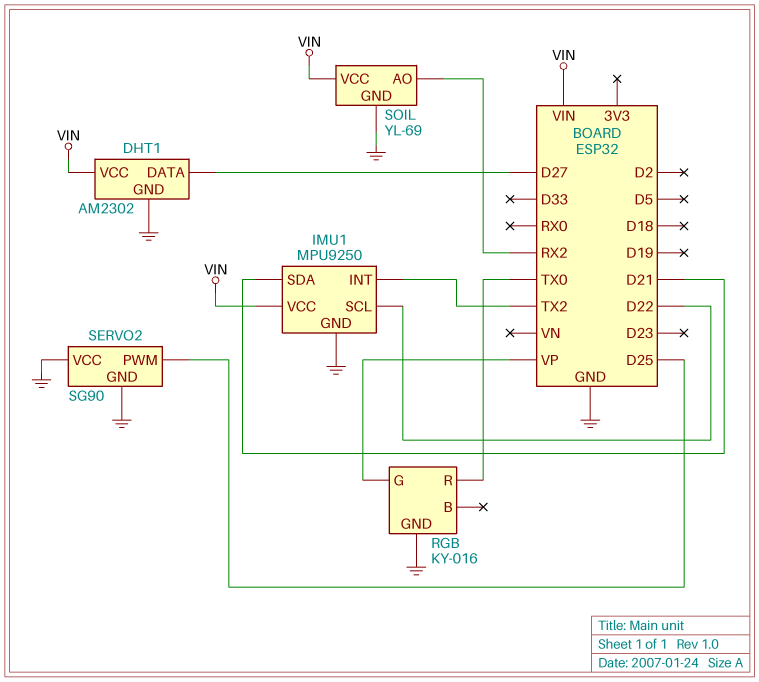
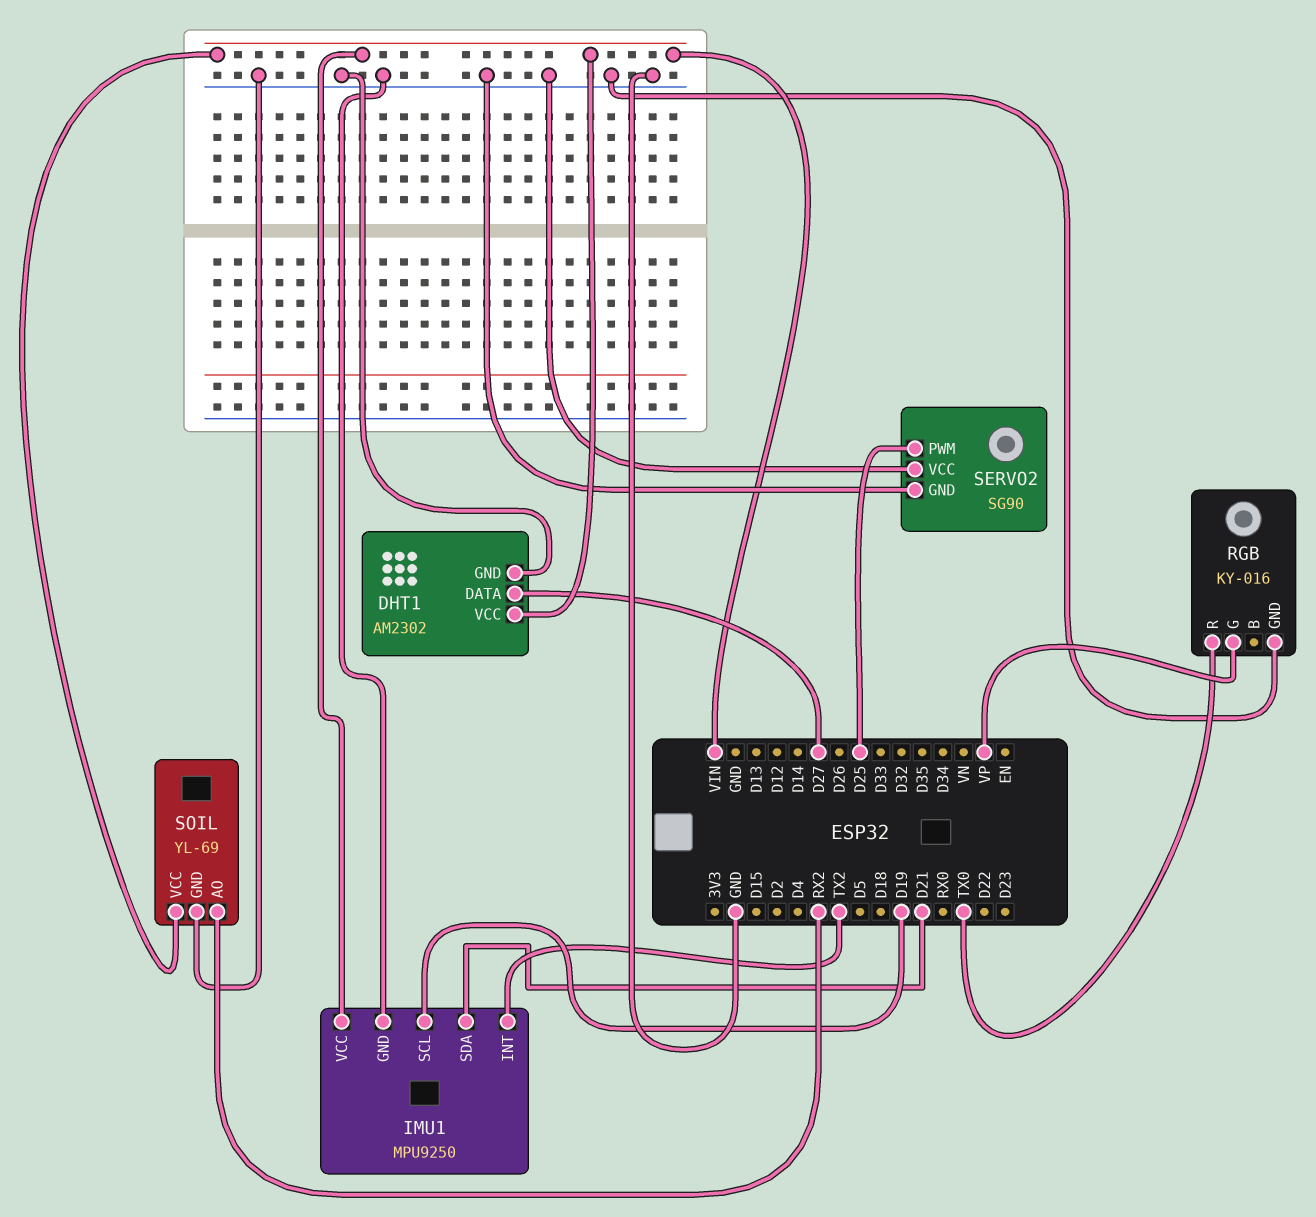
IMU1 pin SCL: D22 -> D19

